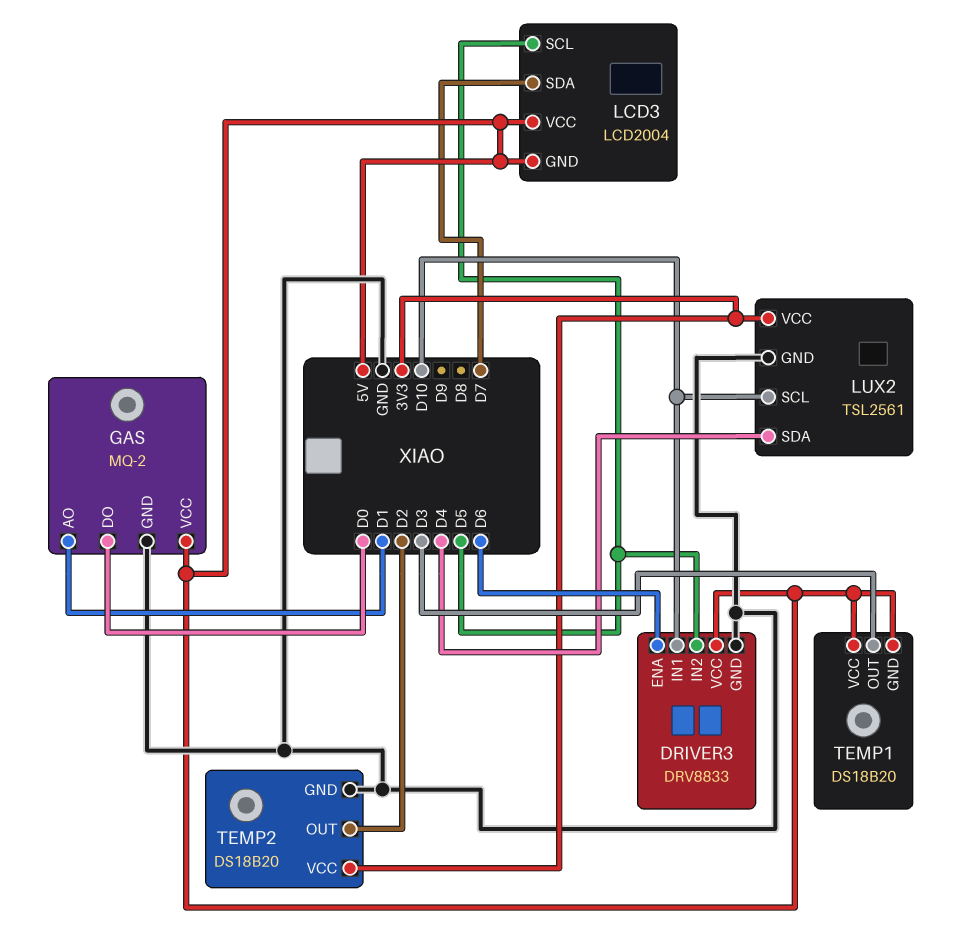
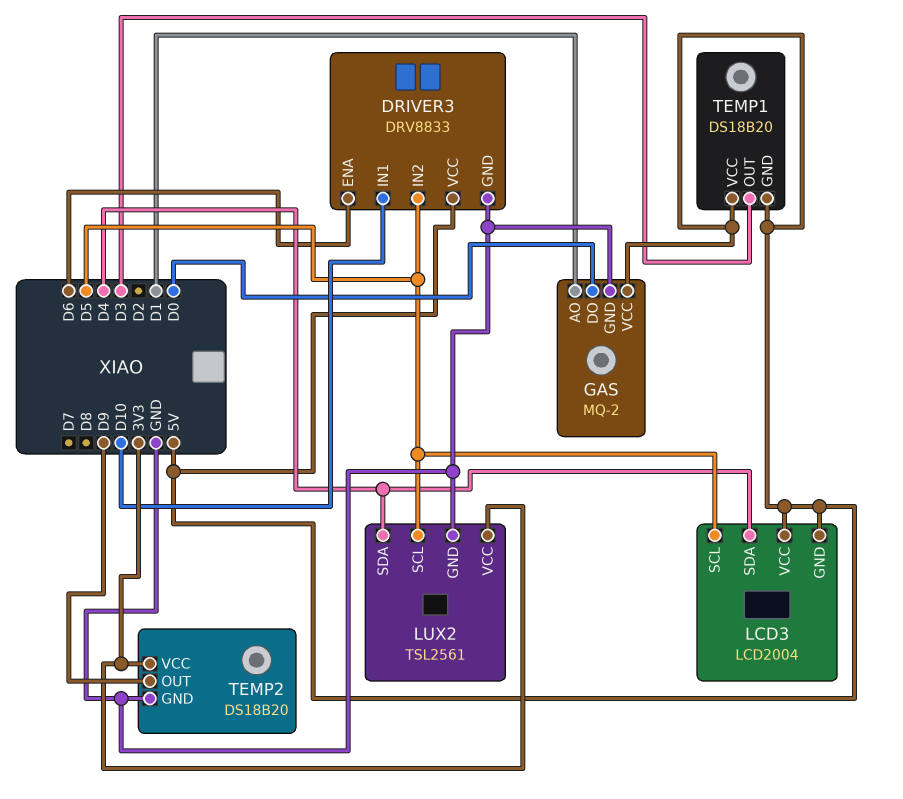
LCD3 pin SDA: D7 -> D4
LUX2 pin SCL: D10 -> D5
TEMP2 pin OUT: D2 -> D9

